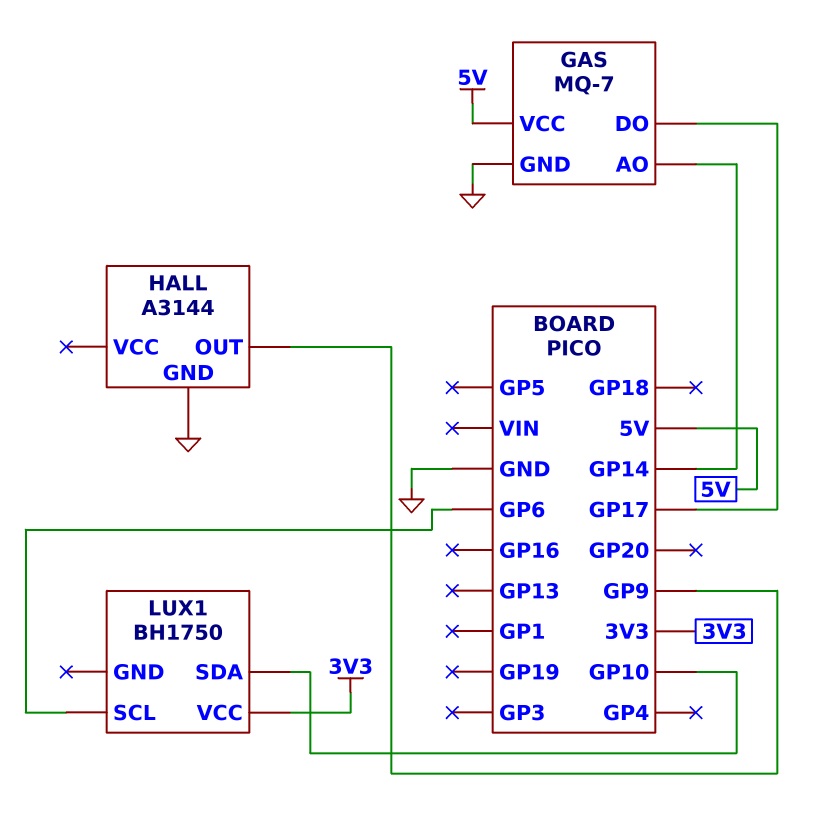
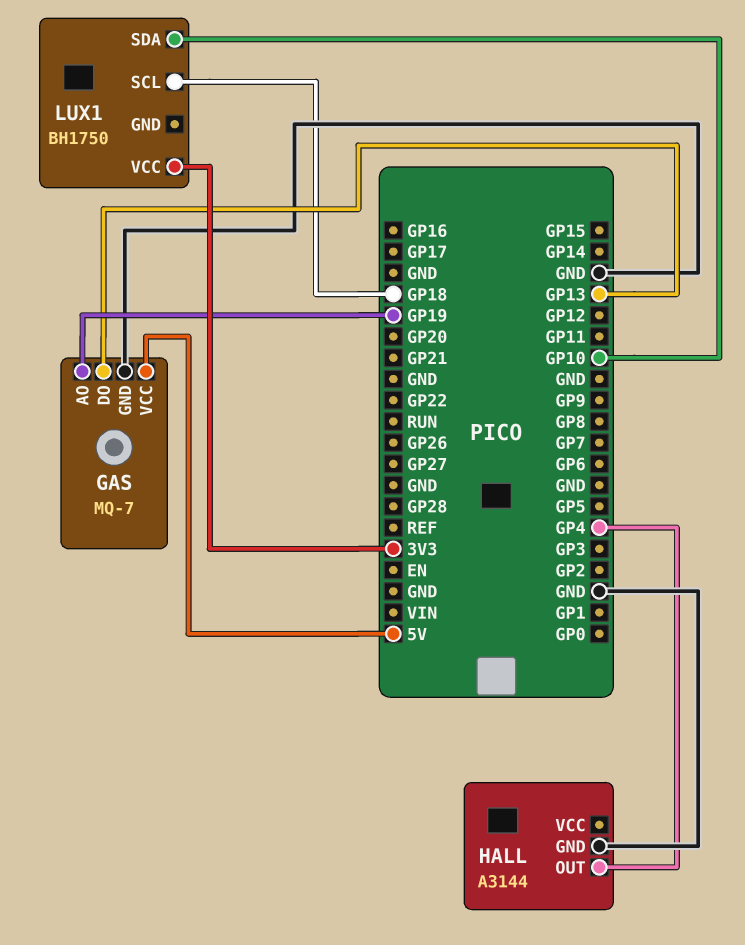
GAS pin AO: GP14 -> GP19
GAS pin DO: GP17 -> GP13
HALL pin OUT: GP9 -> GP4
LUX1 pin SCL: GP6 -> GP18

